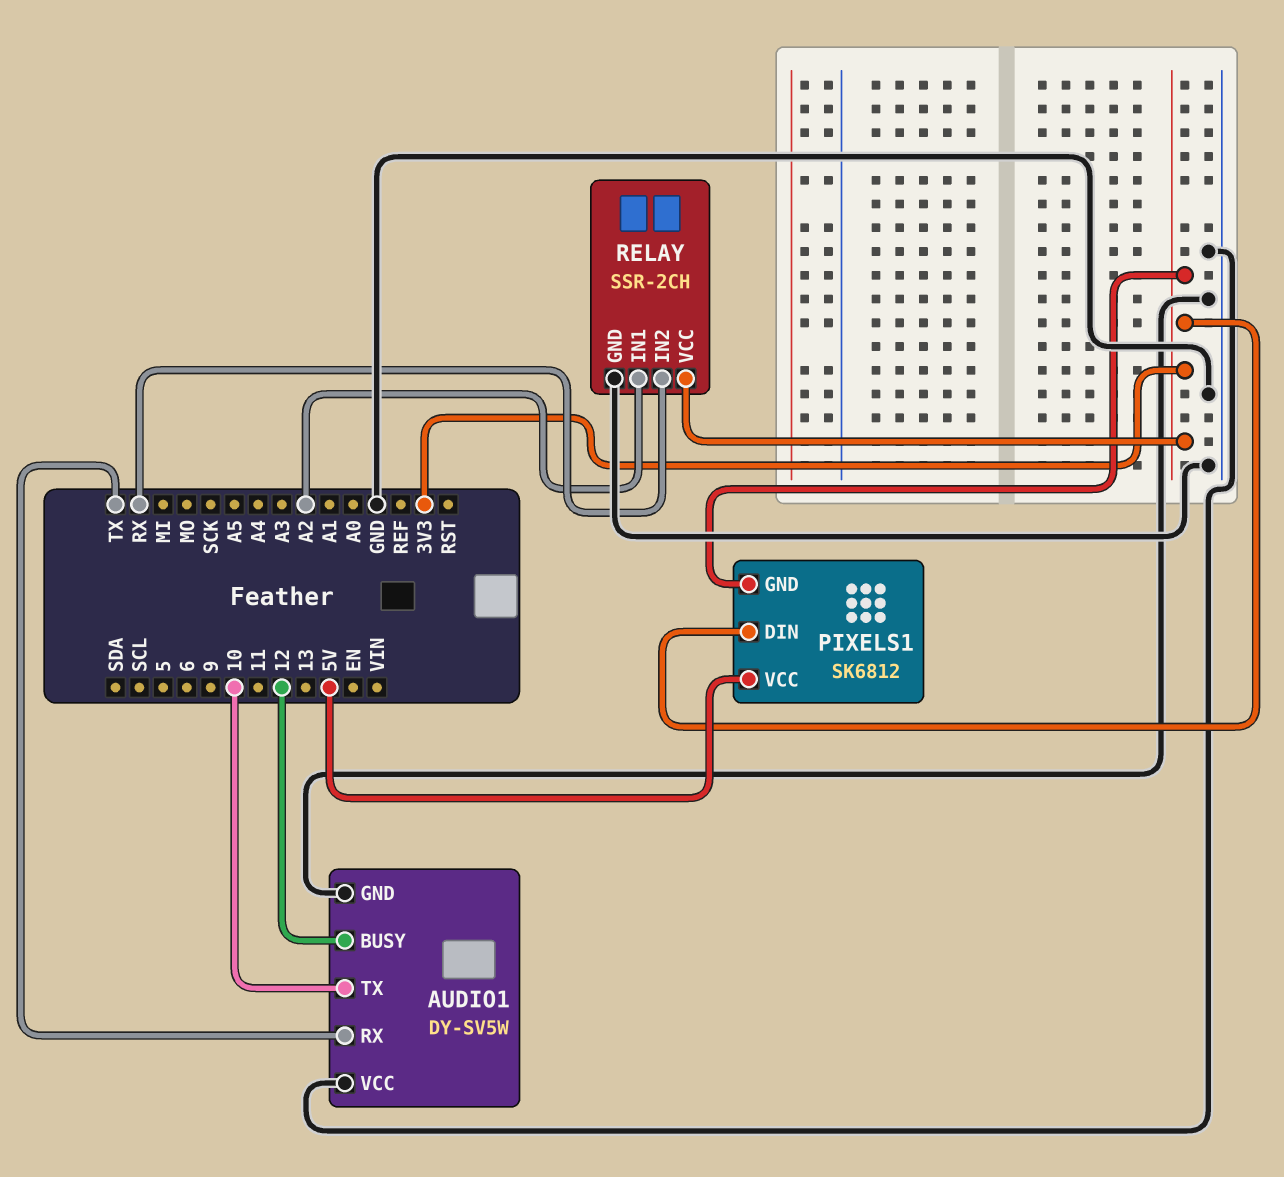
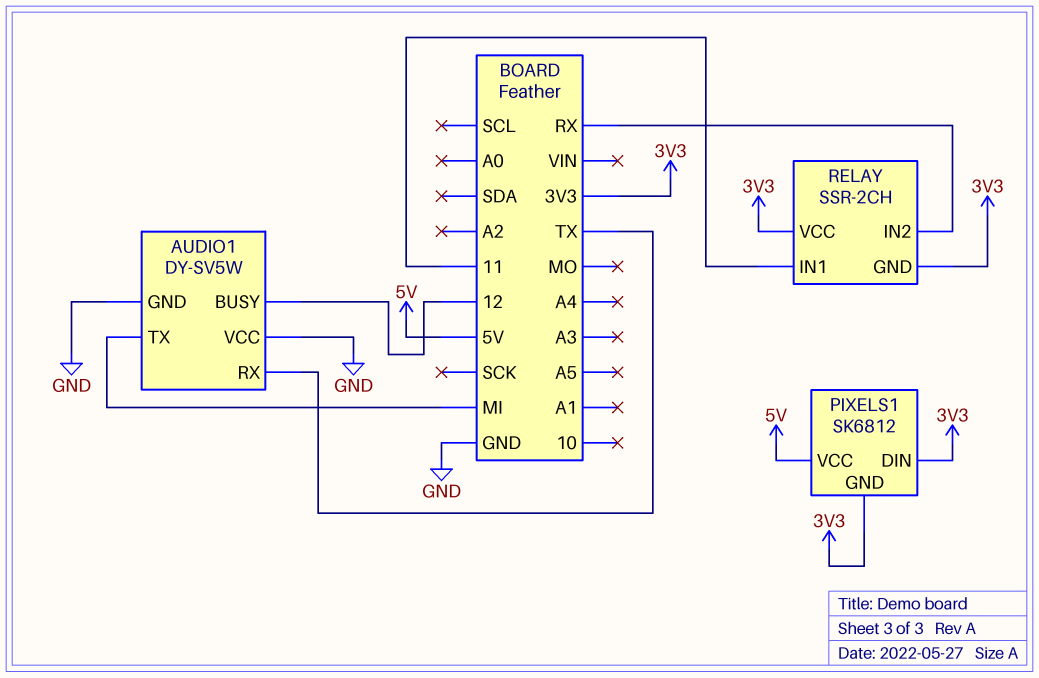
AUDIO1 pin TX: 10 -> MI
RELAY pin GND: GND -> 3V3
RELAY pin IN1: A2 -> 11

